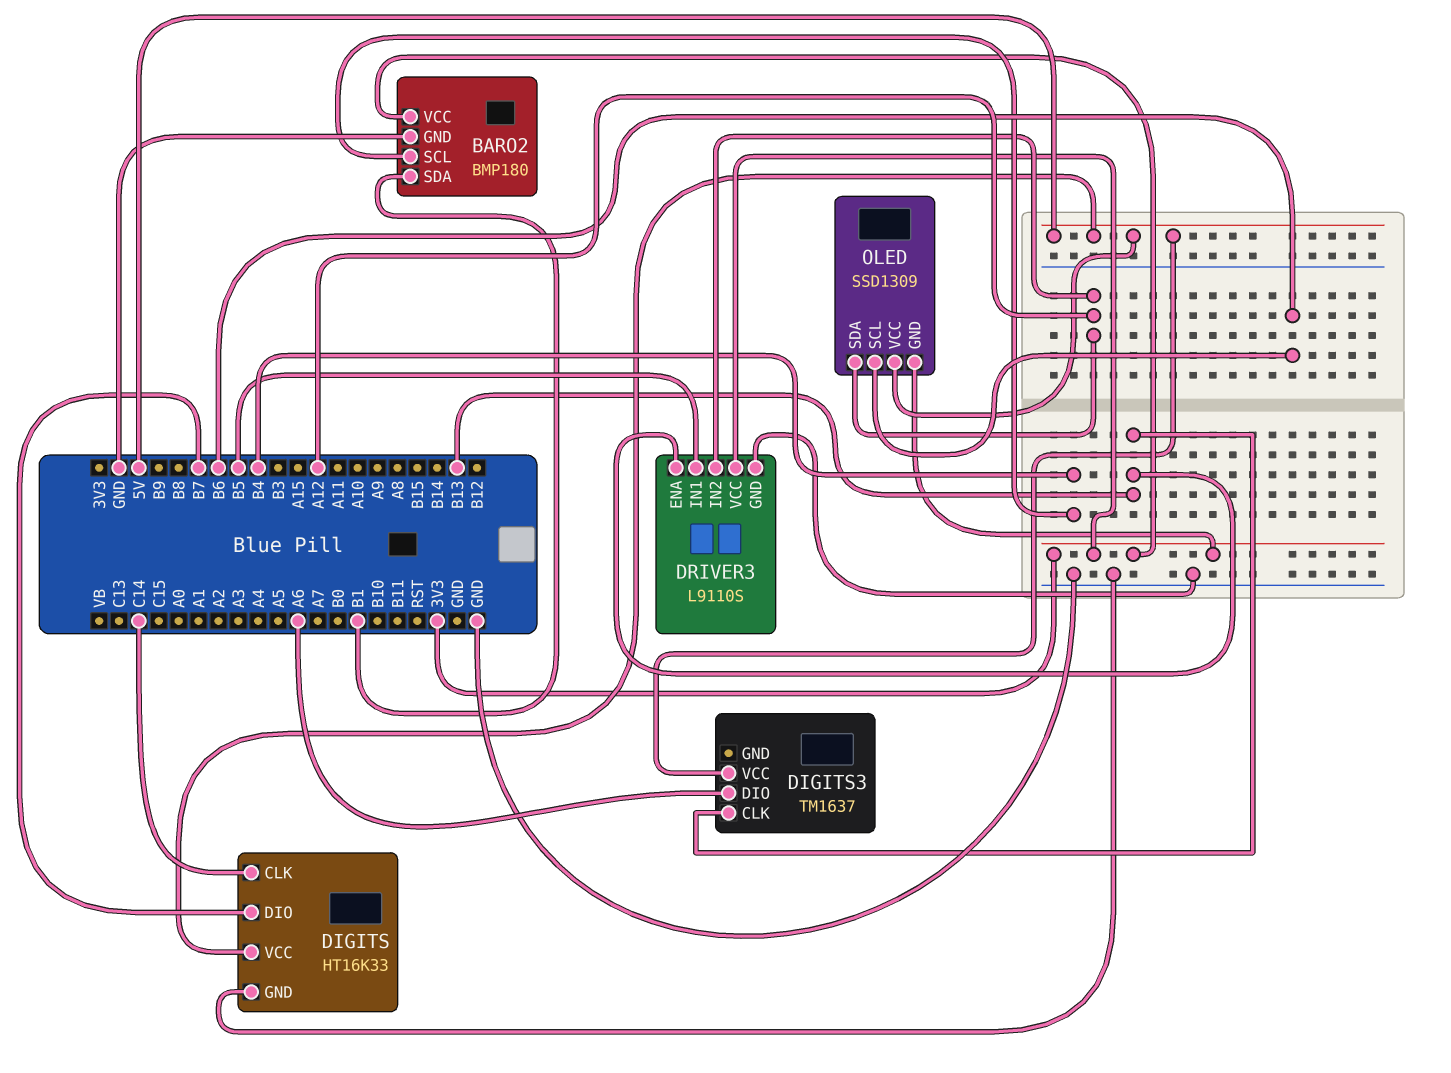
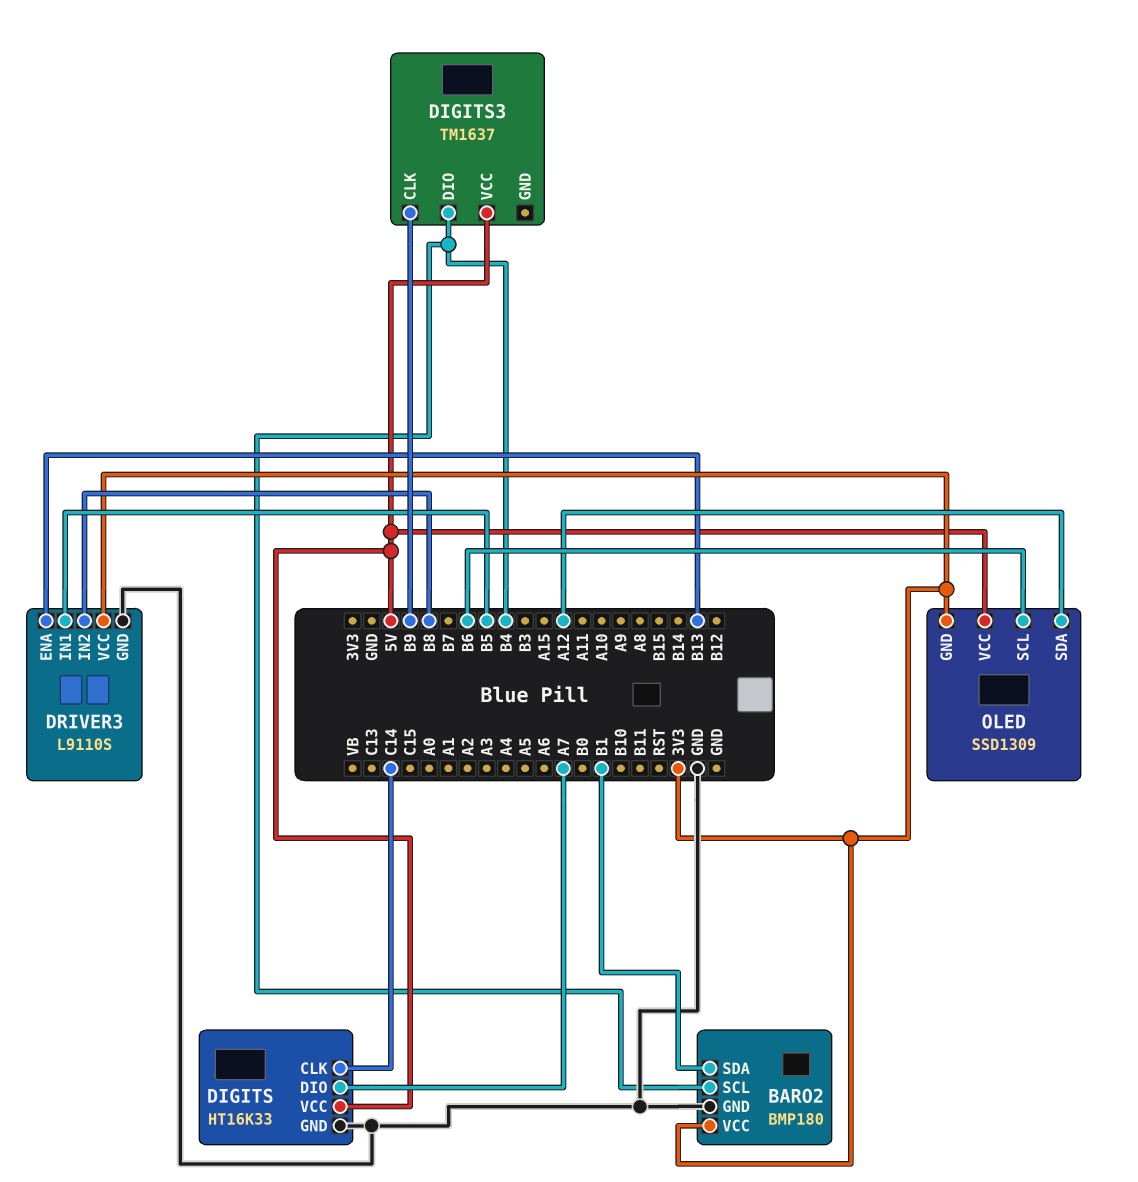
DIGITS pin DIO: B7 -> A7
DIGITS3 pin CLK: B13 -> B9
DIGITS3 pin DIO: A6 -> B4
DRIVER3 pin IN2: A12 -> B8

